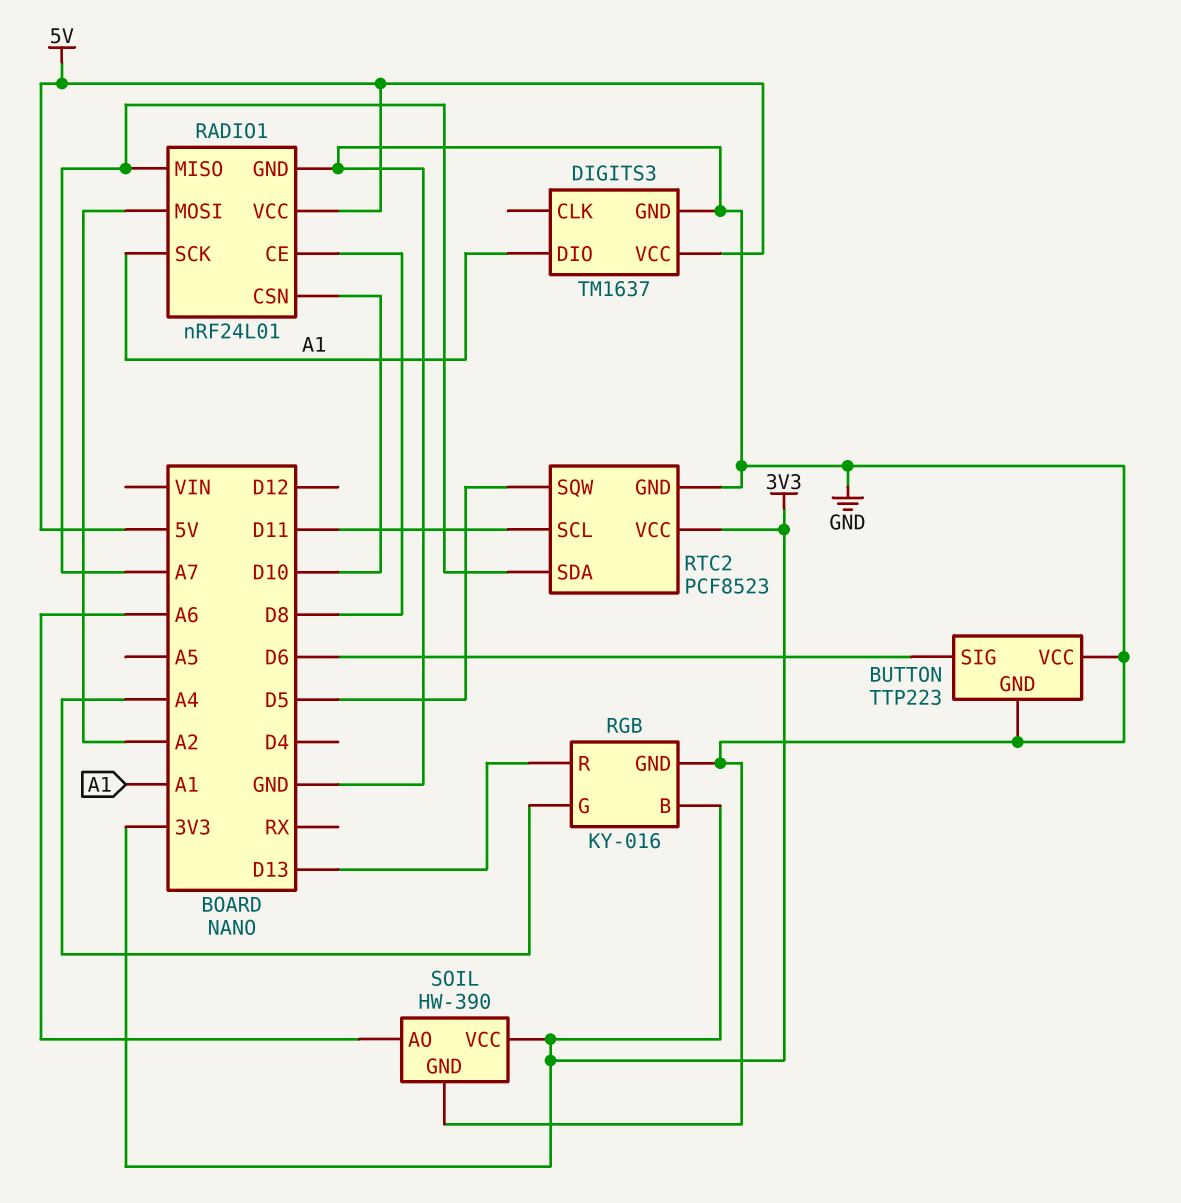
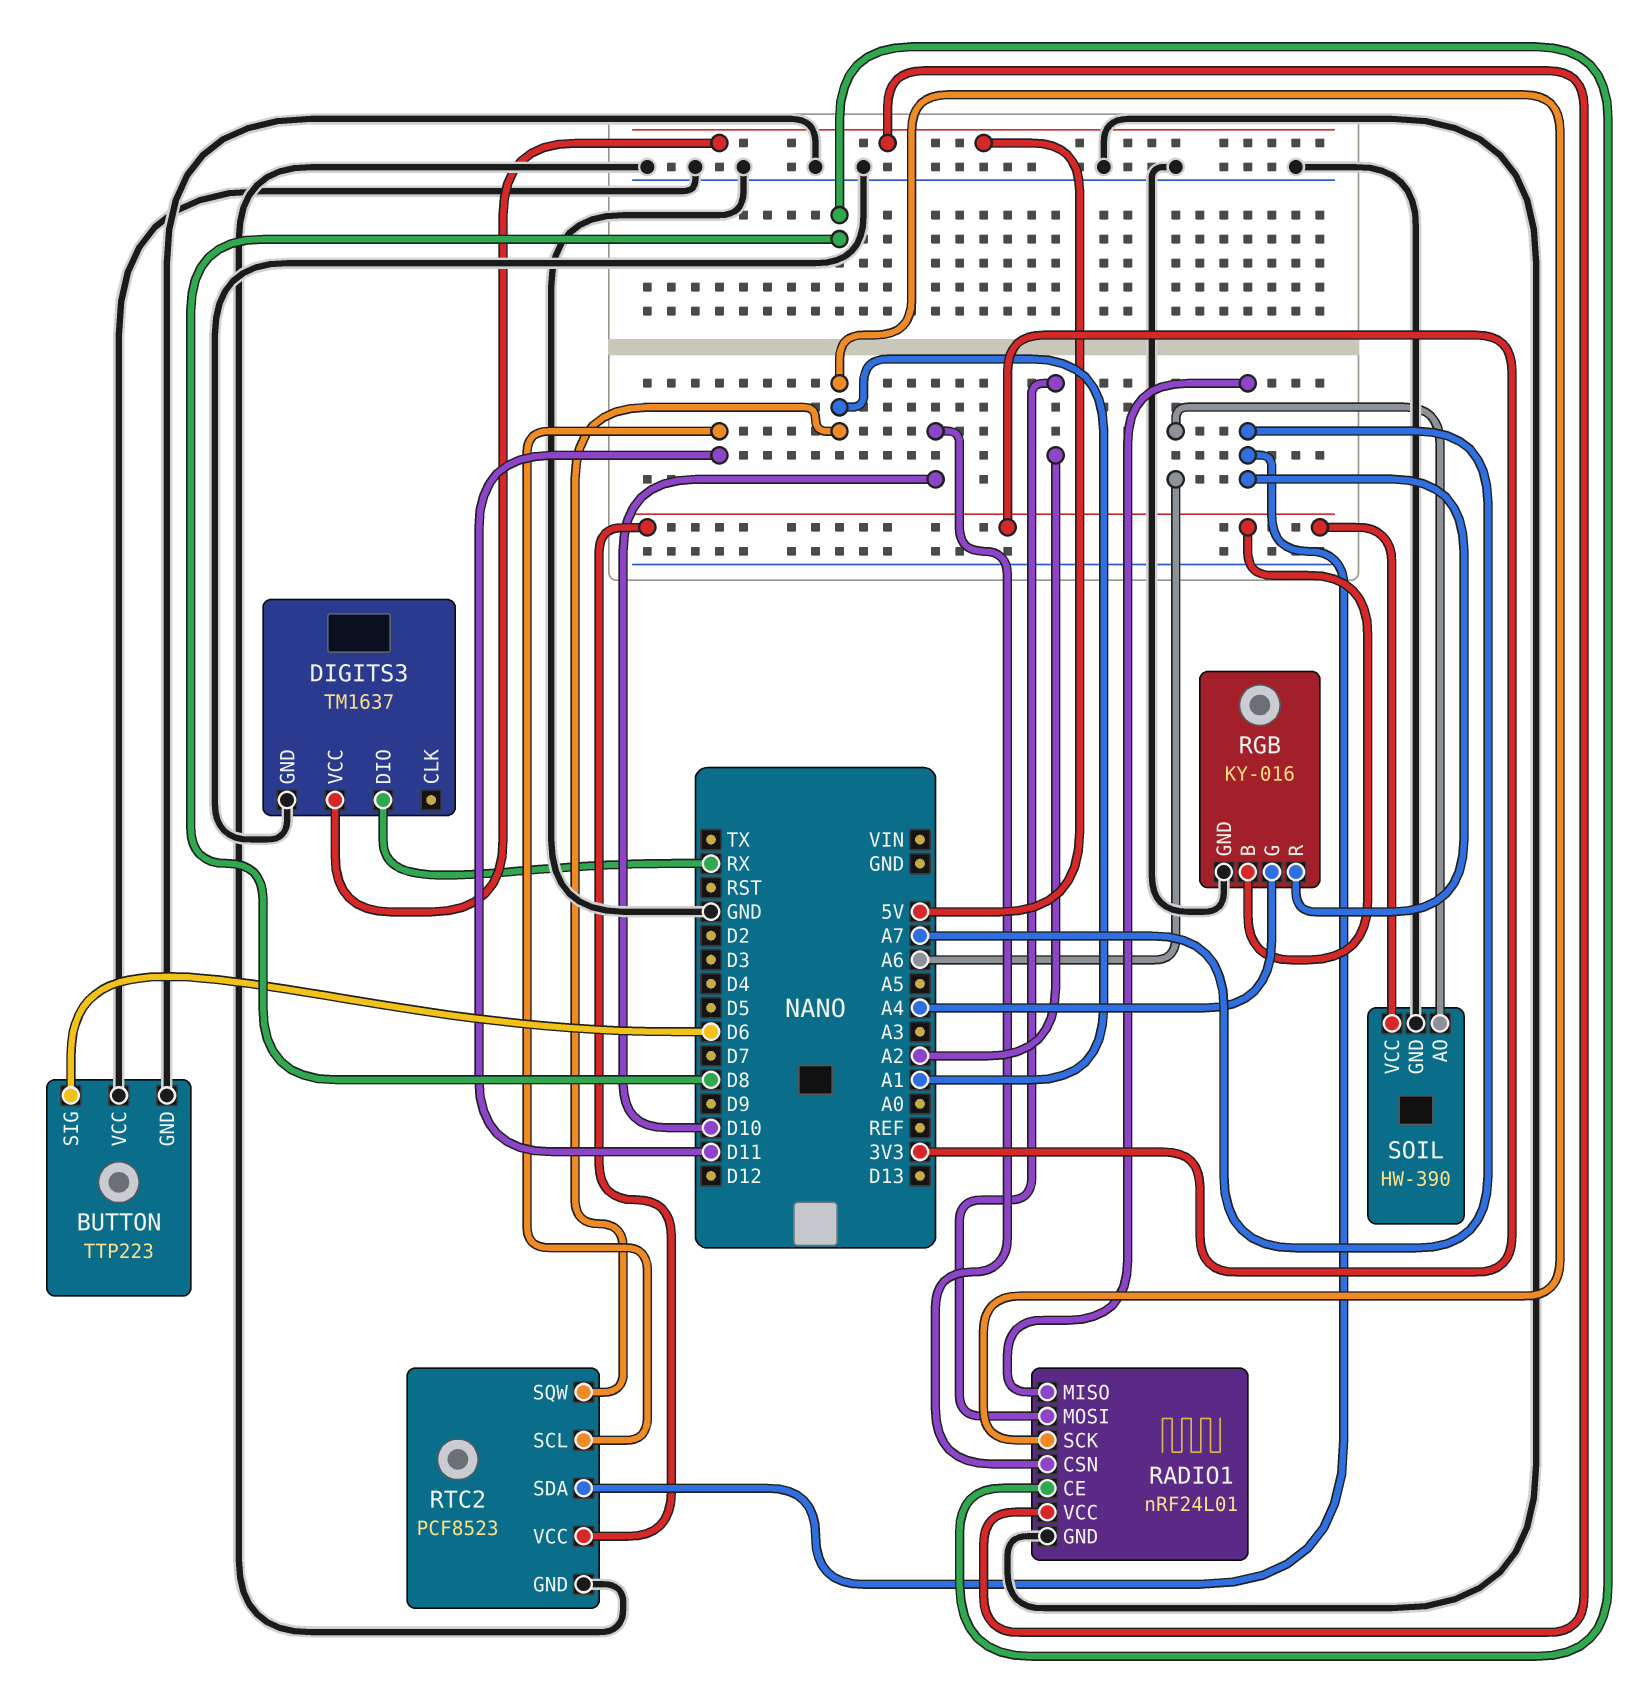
DIGITS3 pin DIO: A1 -> RX
RGB pin R: D13 -> A7
RTC2 pin SQW: D5 -> A1

